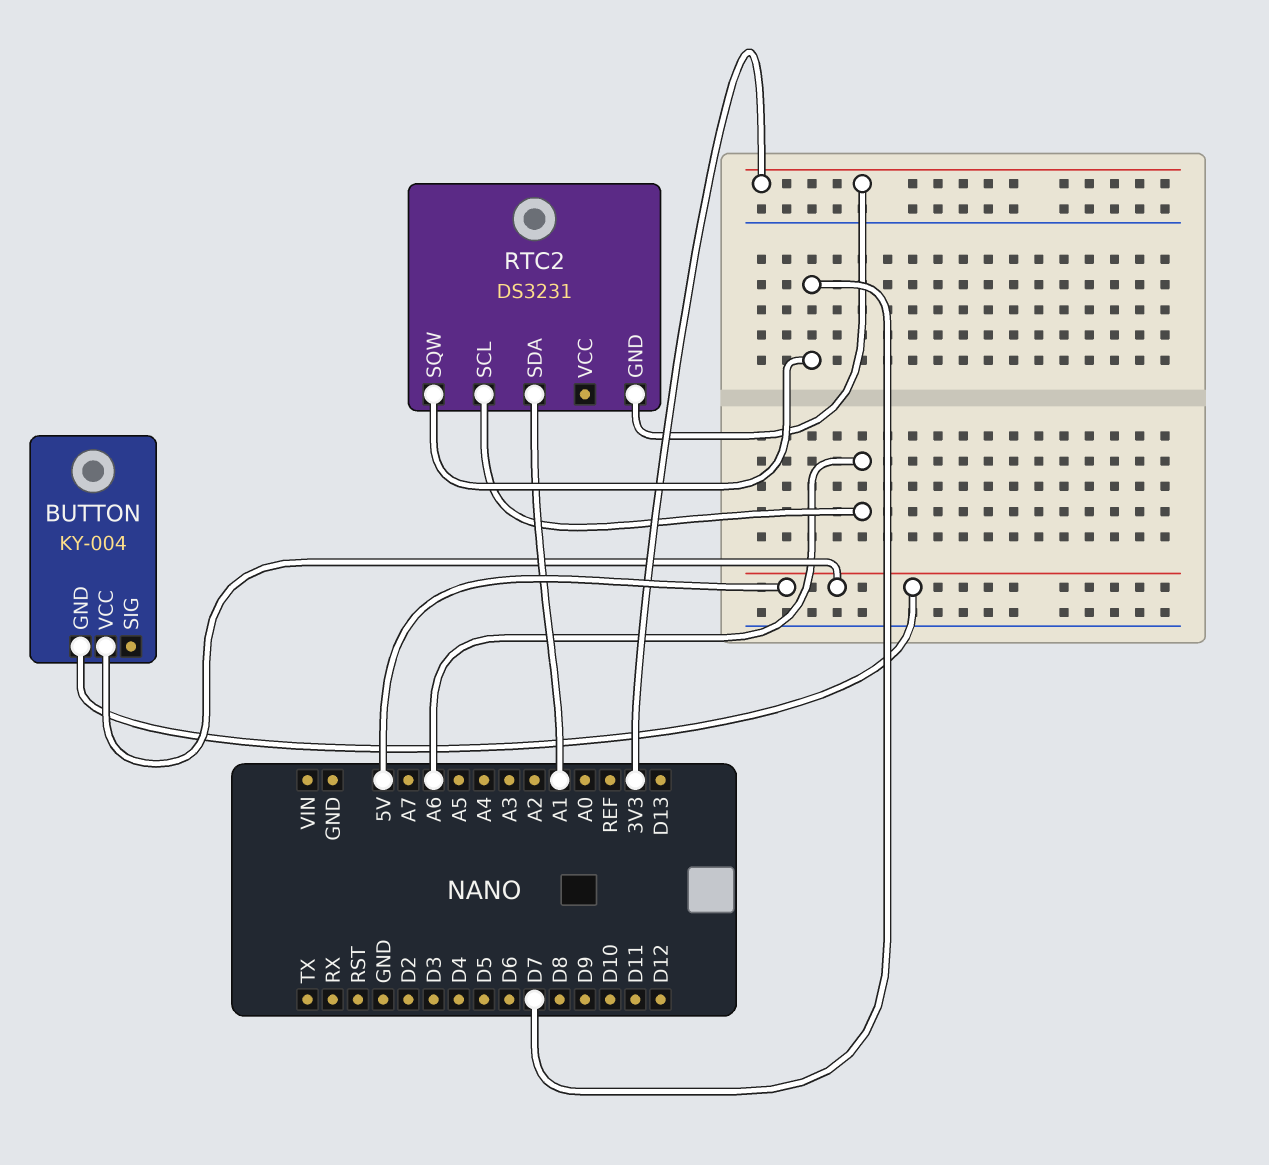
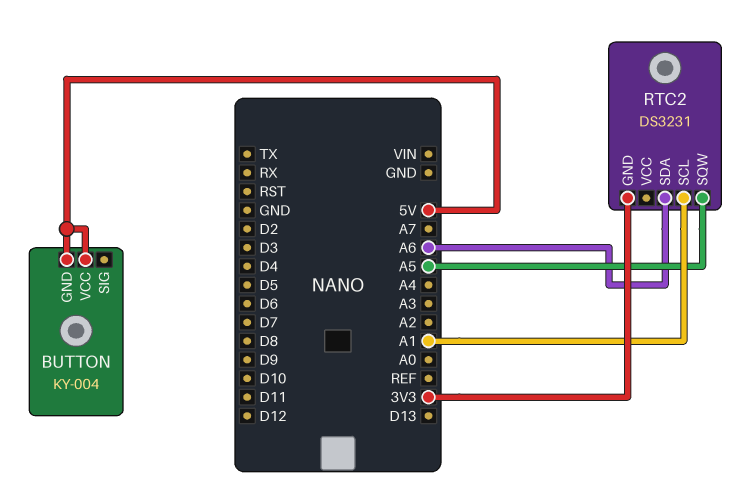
RTC2 pin SCL: A6 -> A1
RTC2 pin SDA: A1 -> A6
RTC2 pin SQW: D7 -> A5

